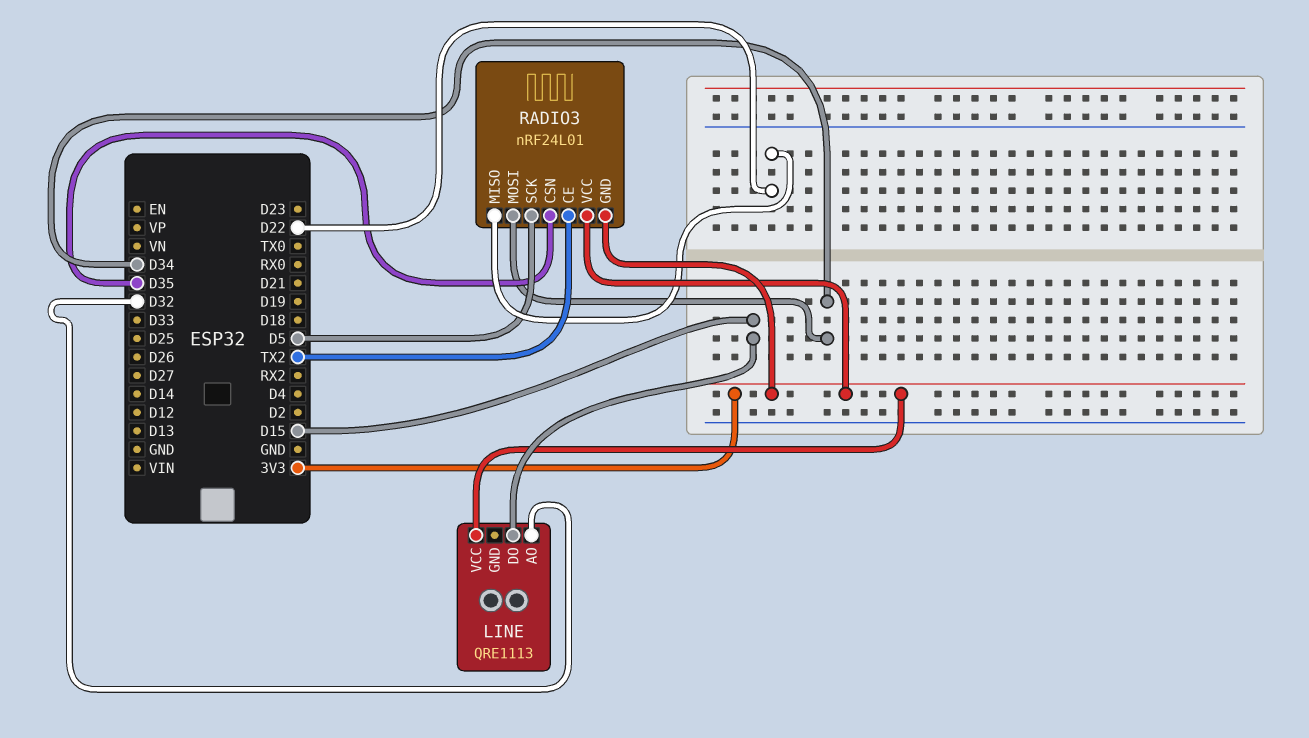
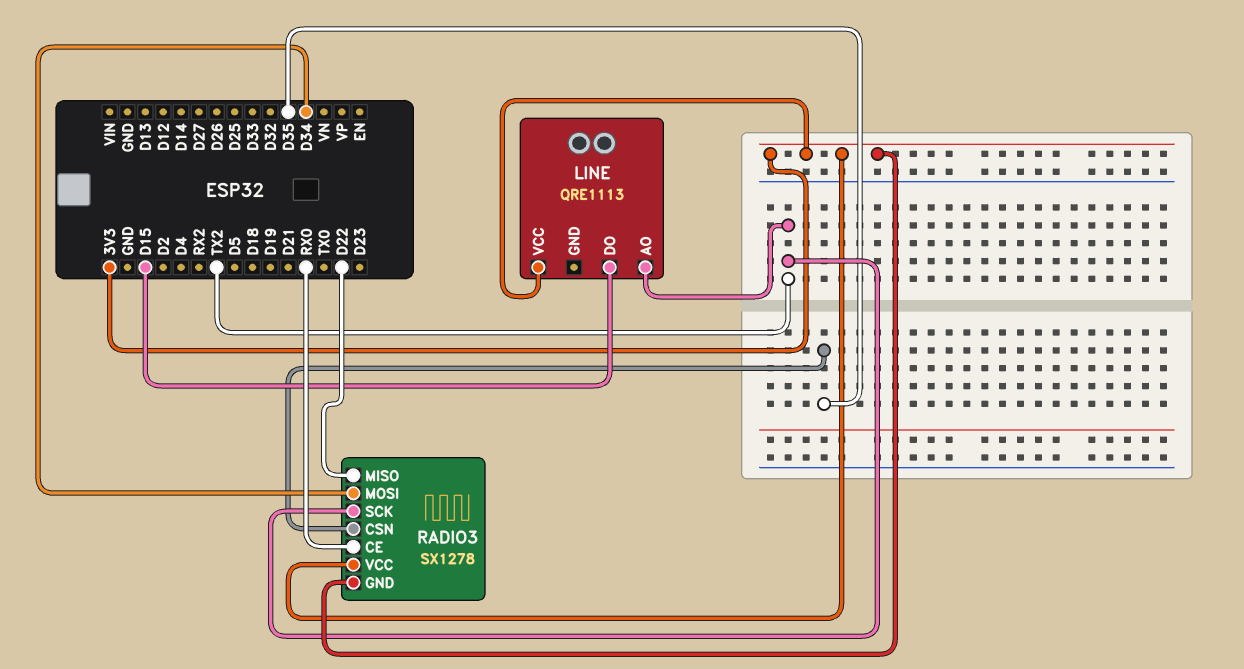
LINE pin AO: D32 -> TX2
RADIO3: nRF24L01 -> SX1278
RADIO3 pin CE: TX2 -> RX0
RADIO3 pin SCK: D5 -> TX2

